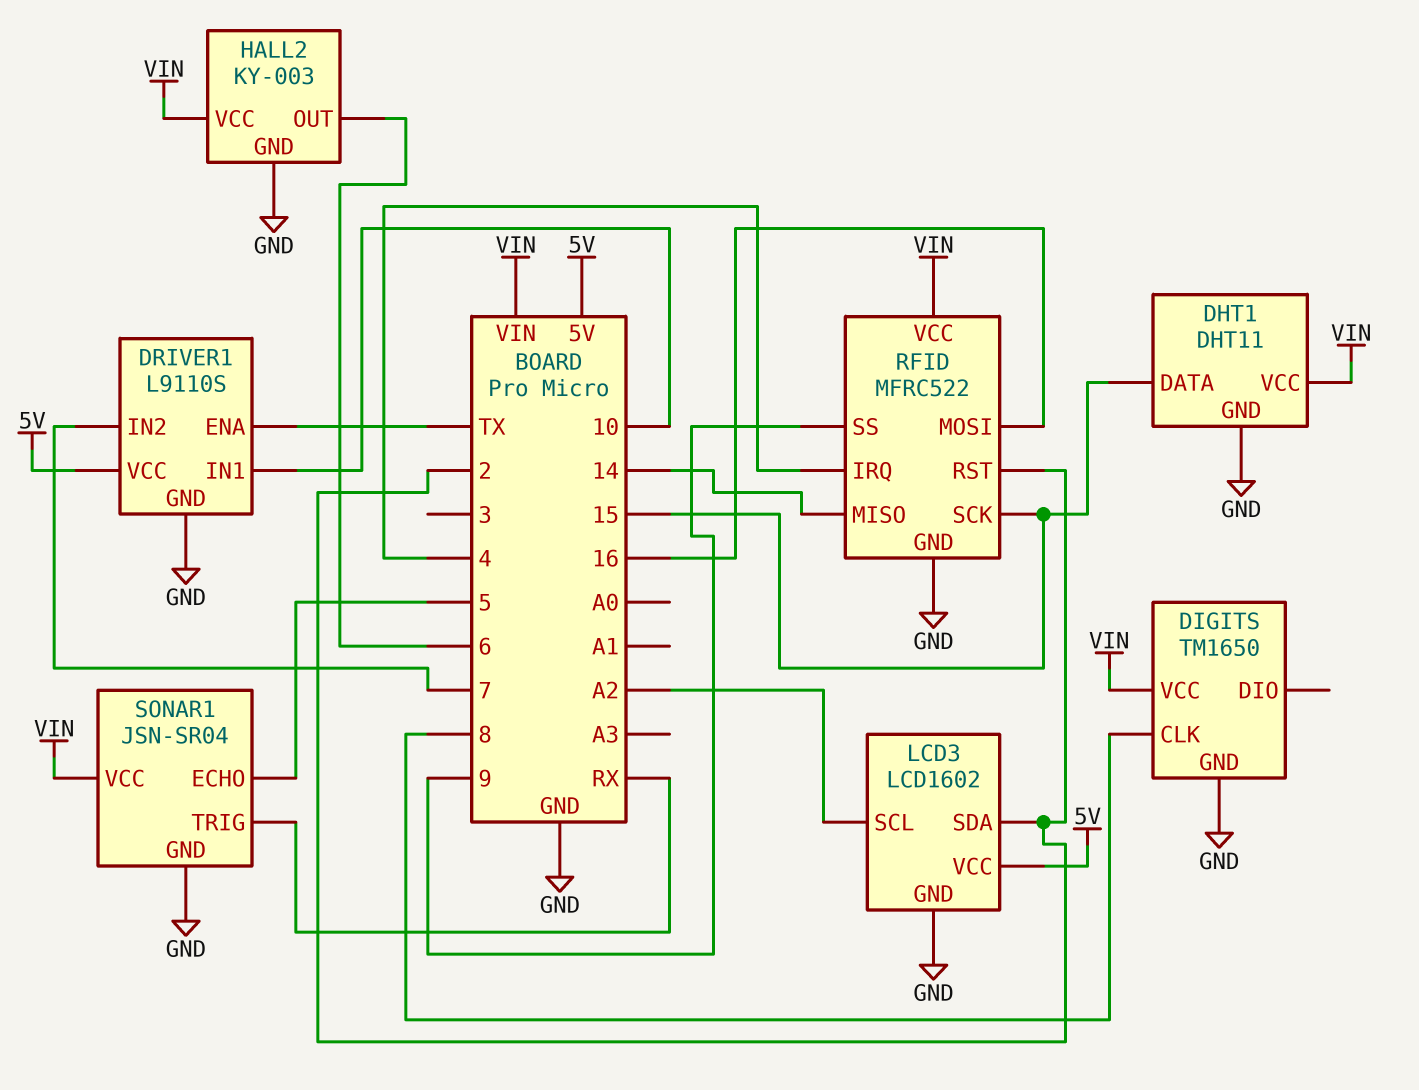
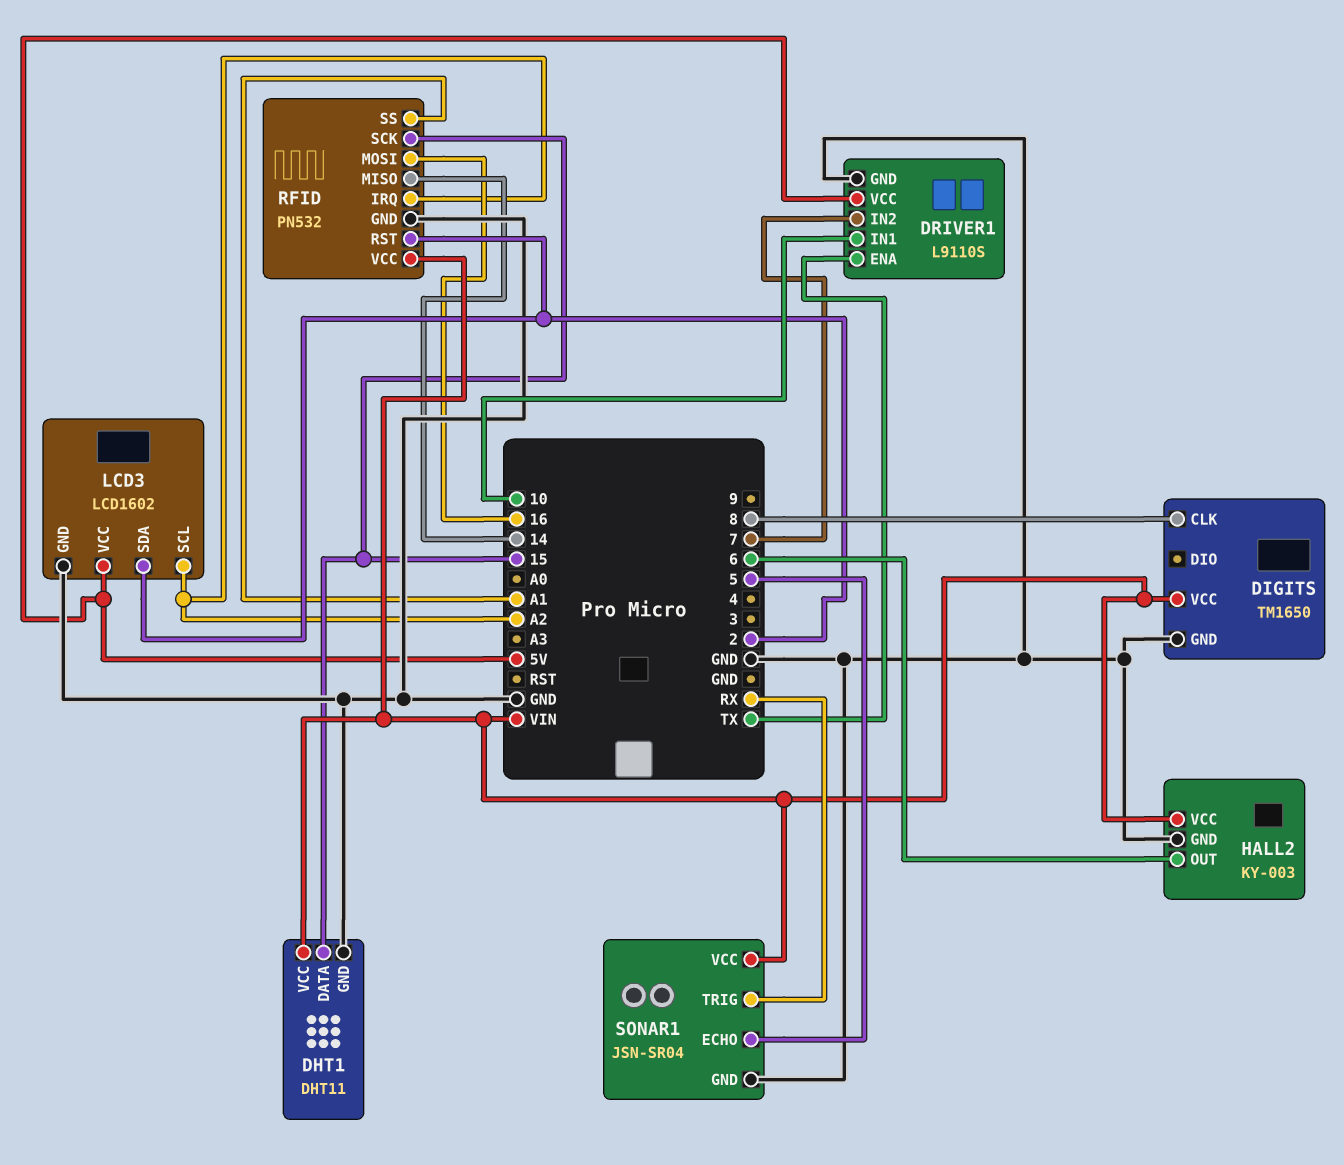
RFID: MFRC522 -> PN532
RFID pin IRQ: 4 -> A2
RFID pin SS: 9 -> A1

